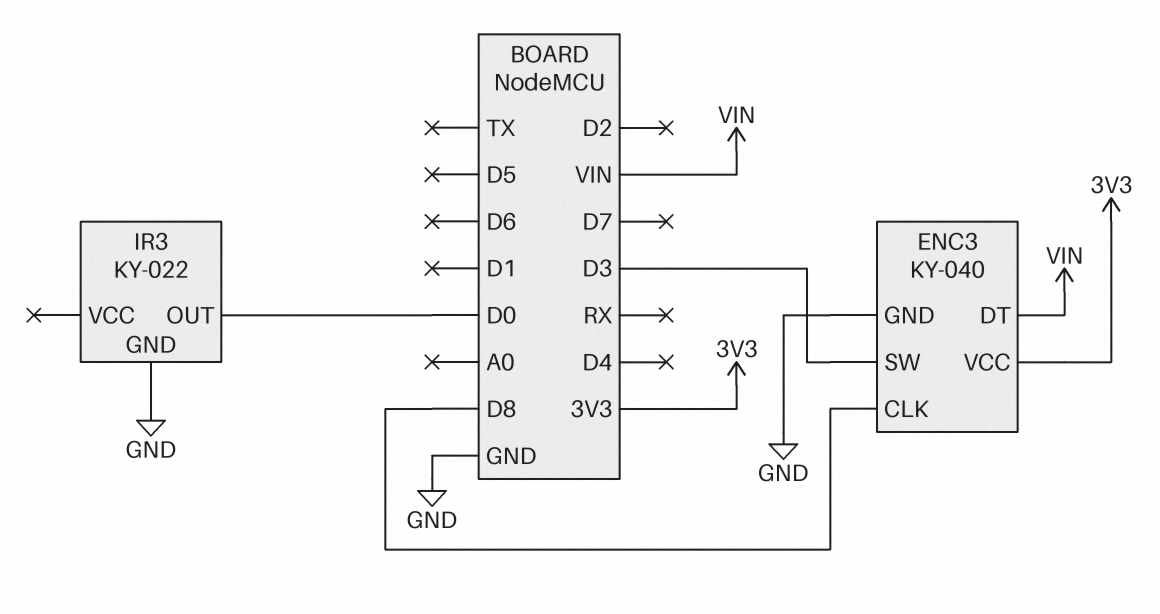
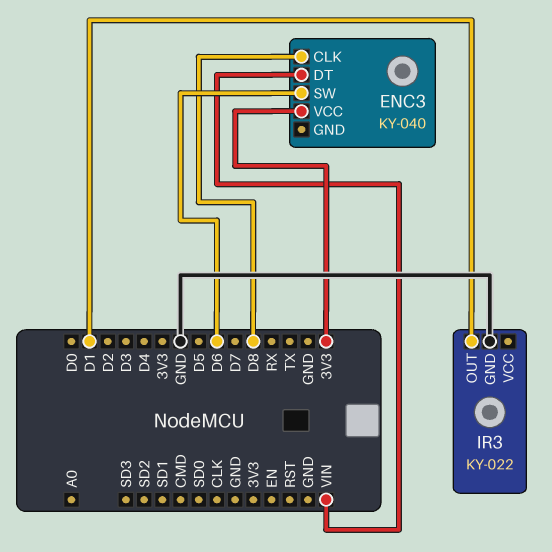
ENC3 pin GND: GND -> none
ENC3 pin SW: D3 -> D6
IR3 pin OUT: D0 -> D1

